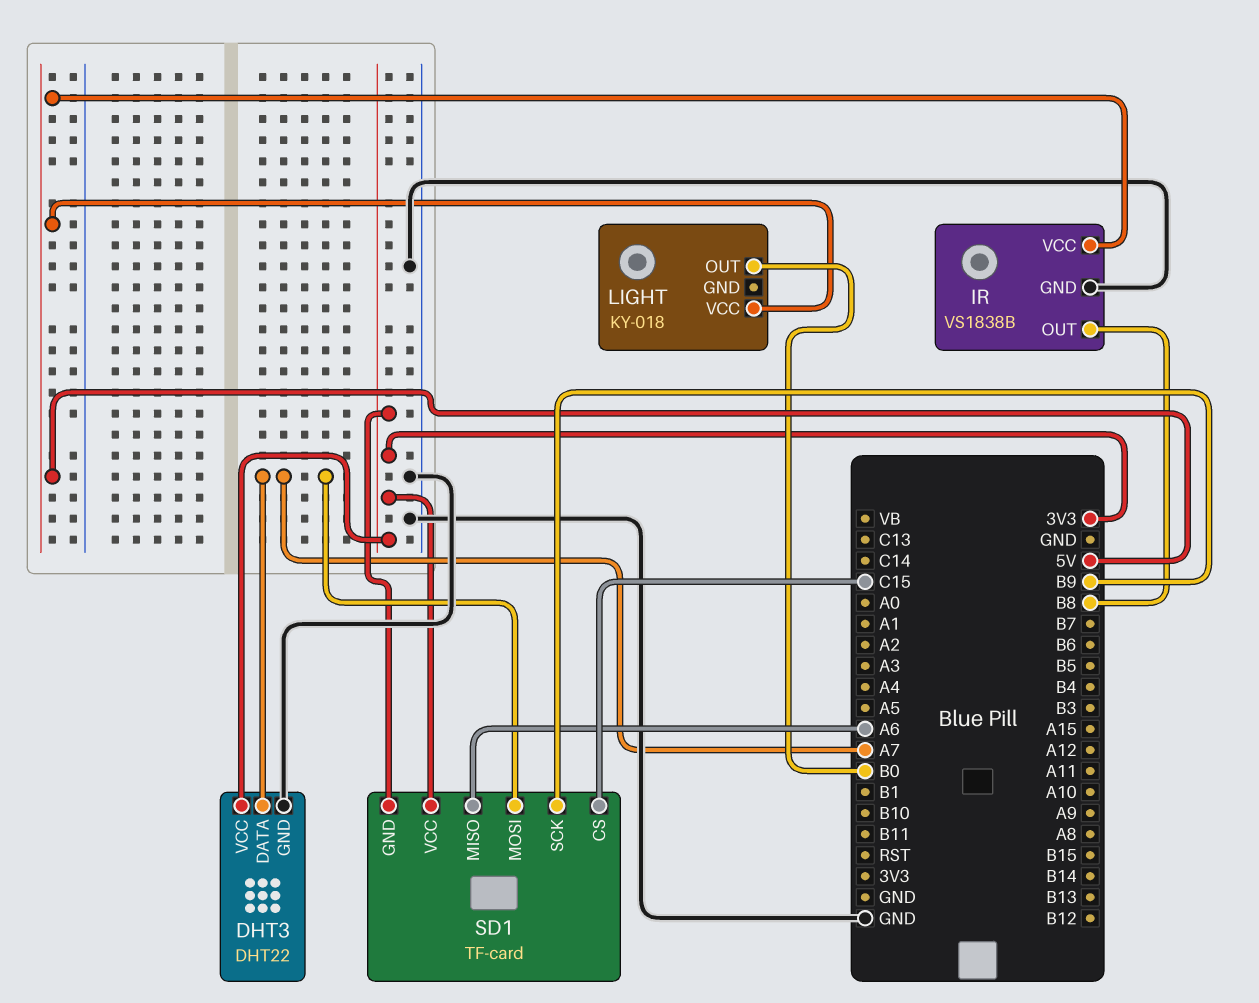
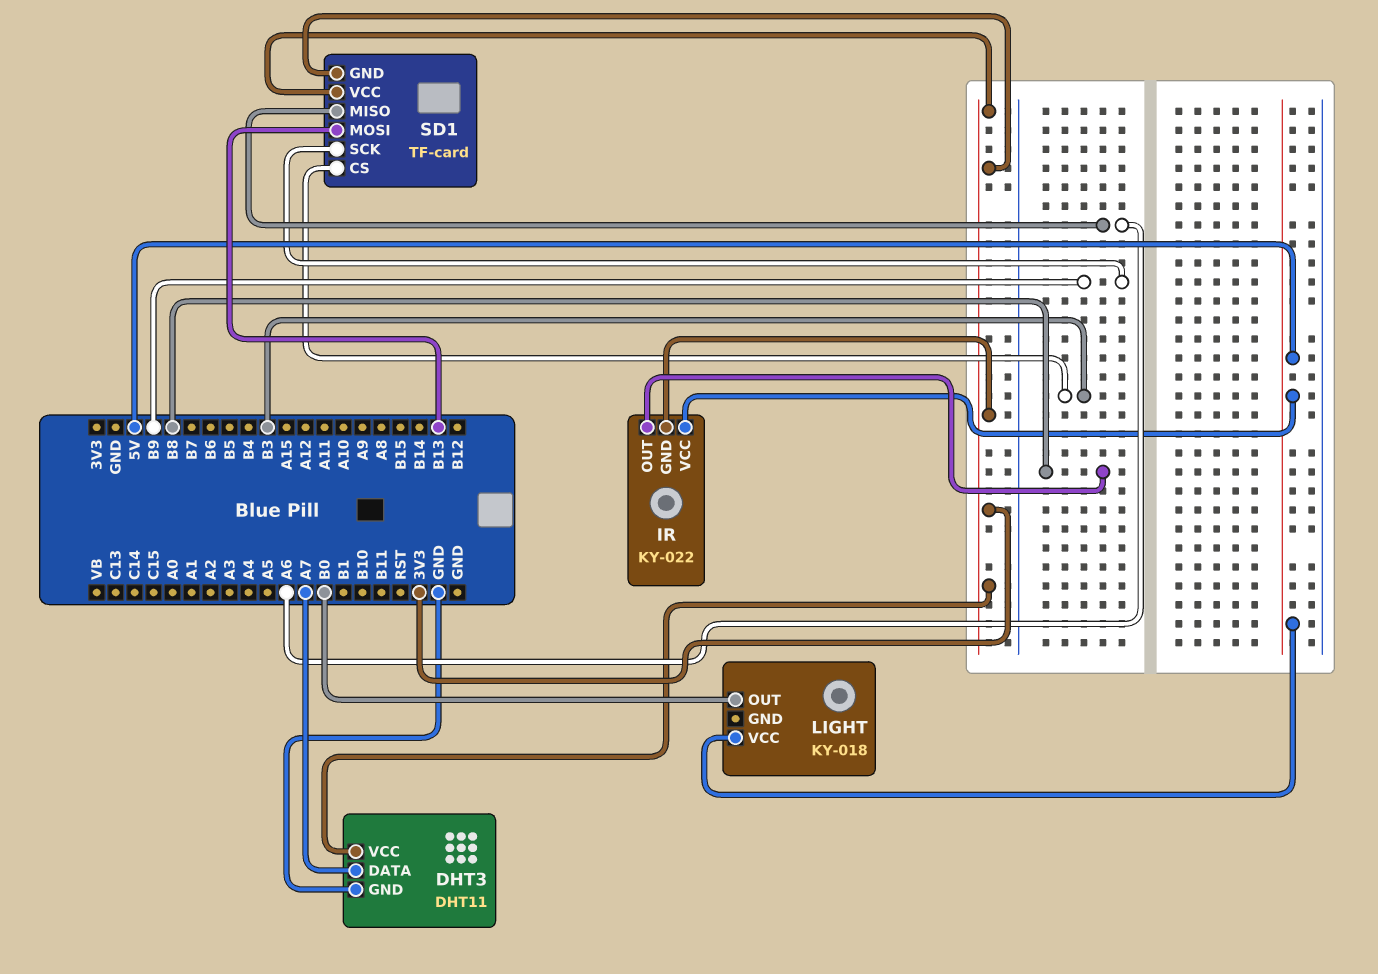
DHT3: DHT22 -> DHT11
IR: VS1838B -> KY-022
IR pin GND: GND -> 3V3
SD1 pin CS: C15 -> B3
SD1 pin MOSI: A7 -> B13

